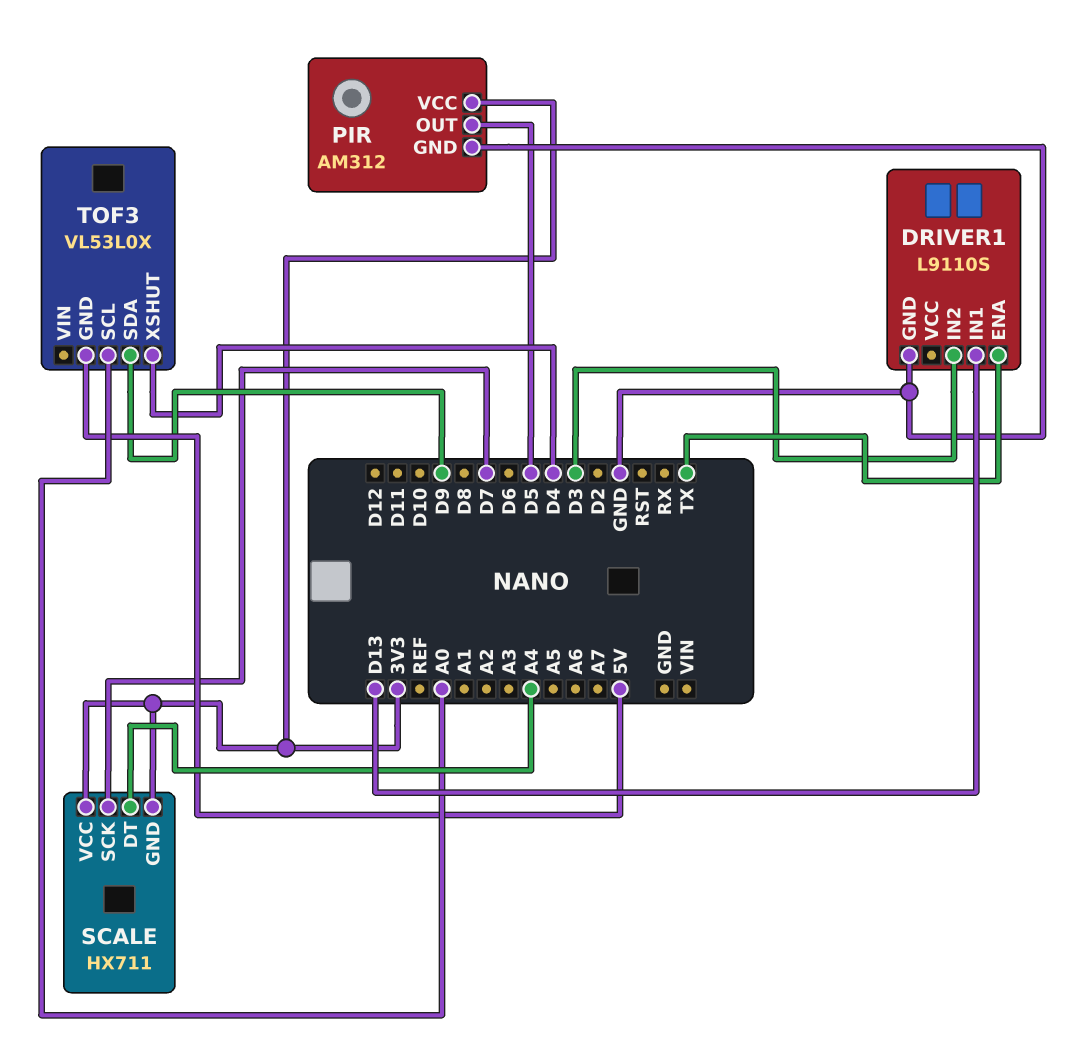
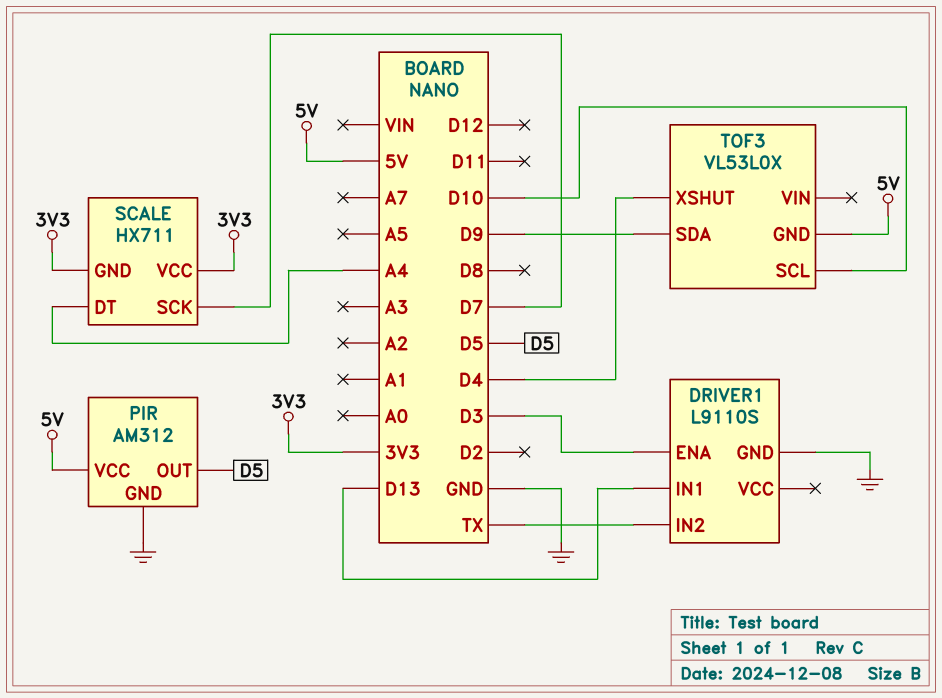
DRIVER1 pin ENA: TX -> D3
DRIVER1 pin IN2: D3 -> TX
PIR pin VCC: 3V3 -> 5V
TOF3 pin SCL: A0 -> D10

